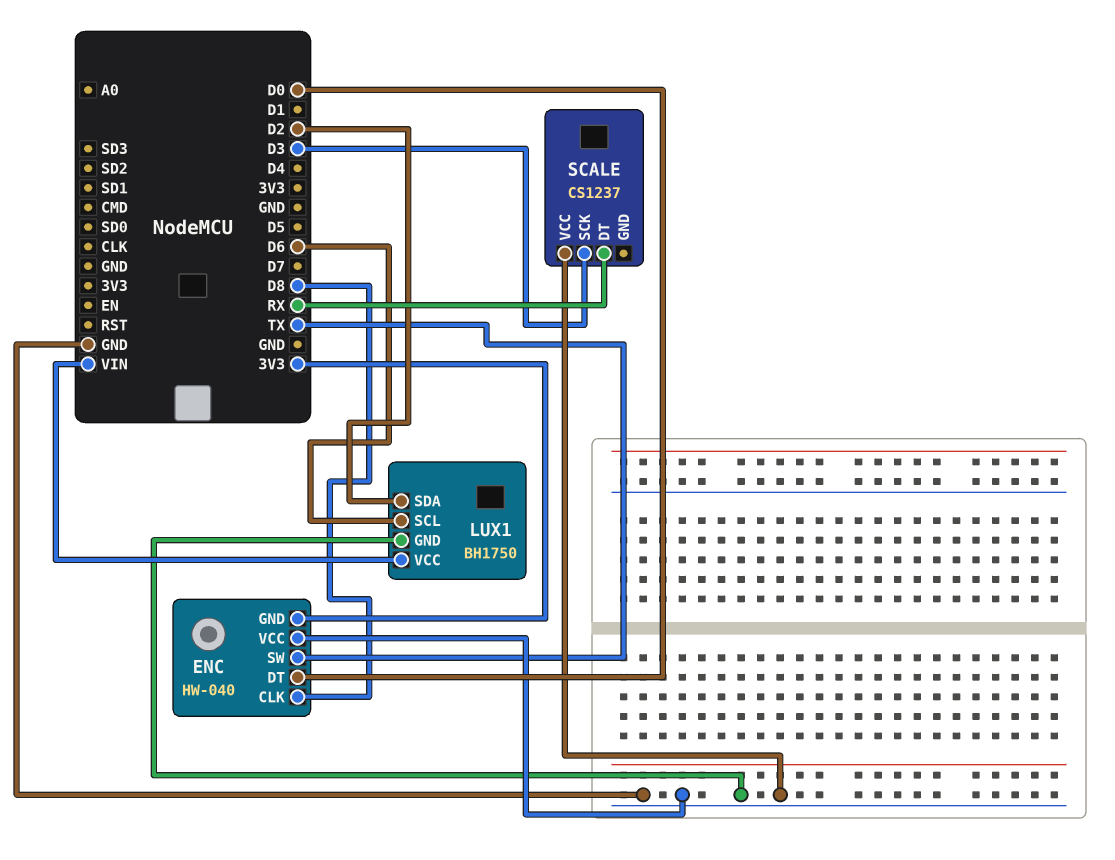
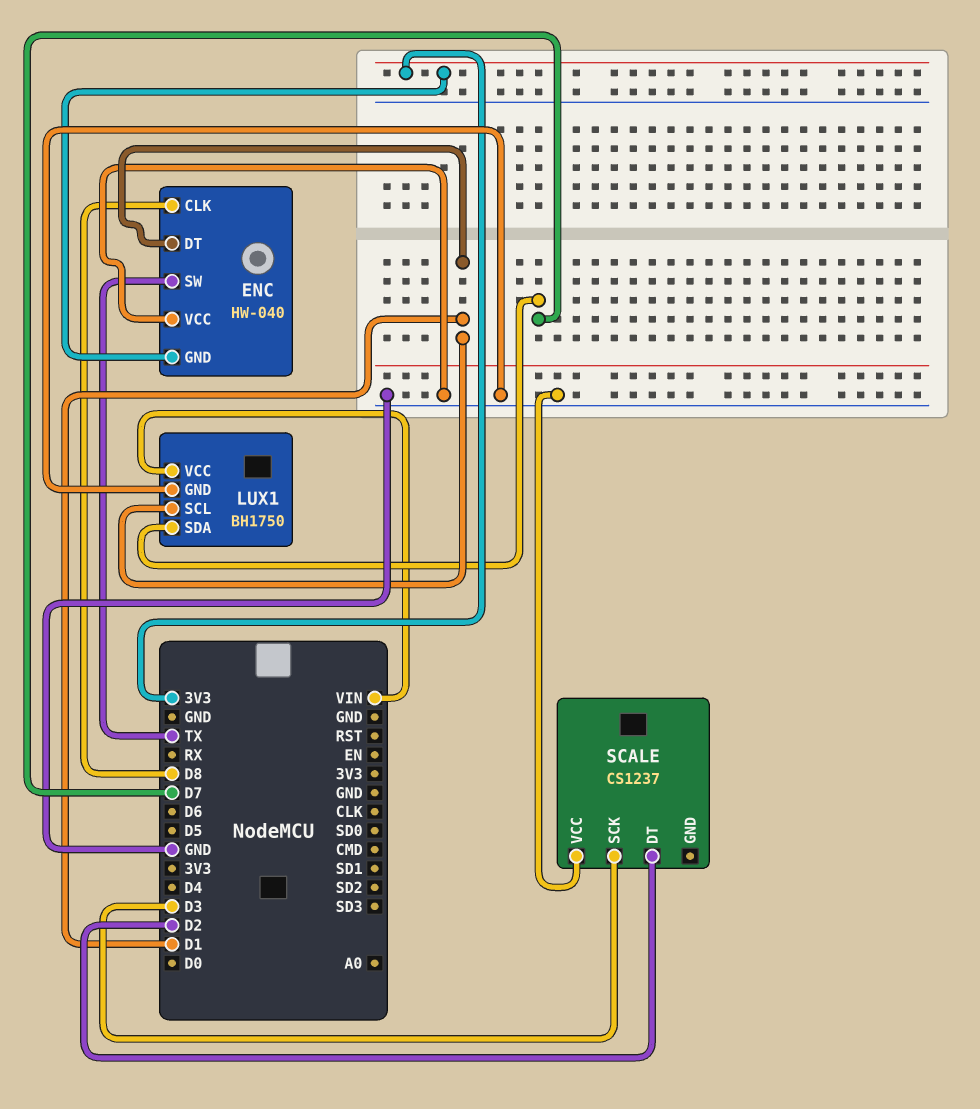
ENC pin DT: D0 -> D1
LUX1 pin SCL: D6 -> D1
LUX1 pin SDA: D2 -> D7
SCALE pin DT: RX -> D2

